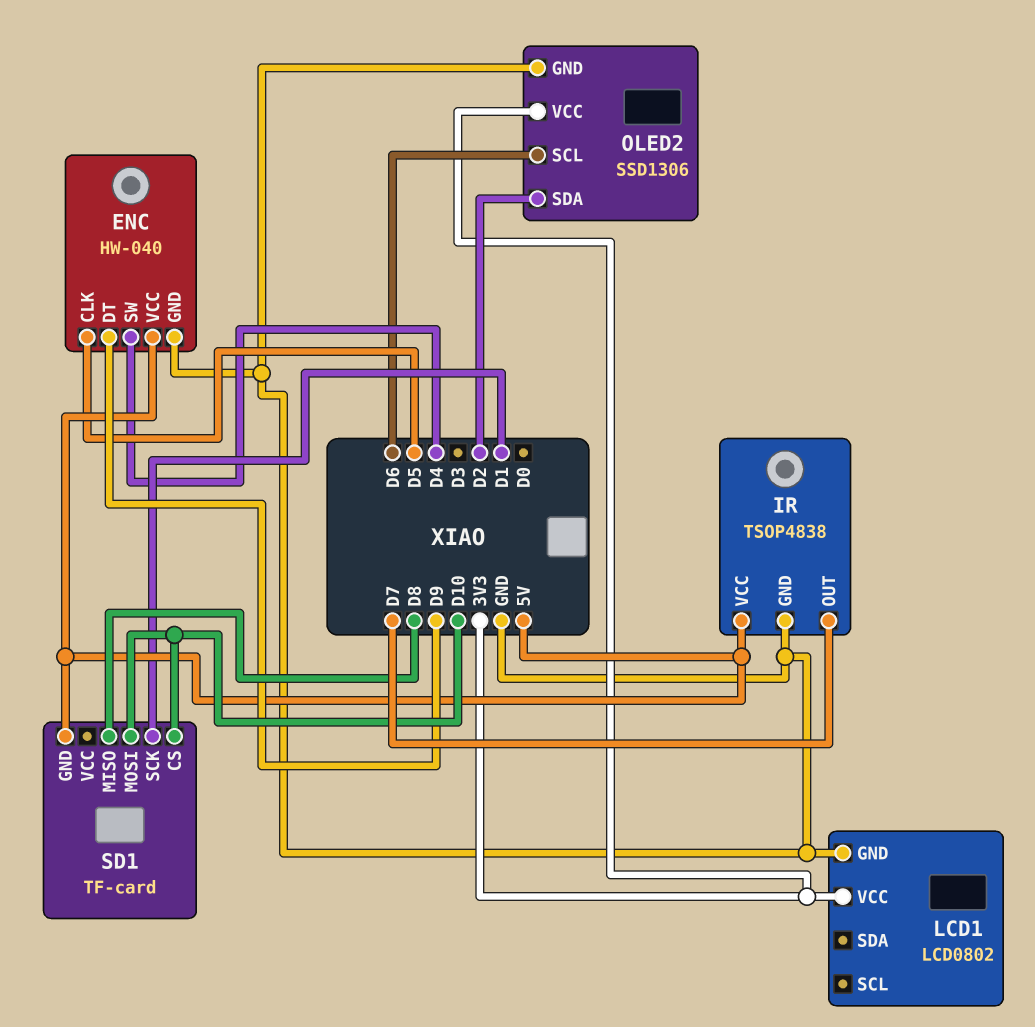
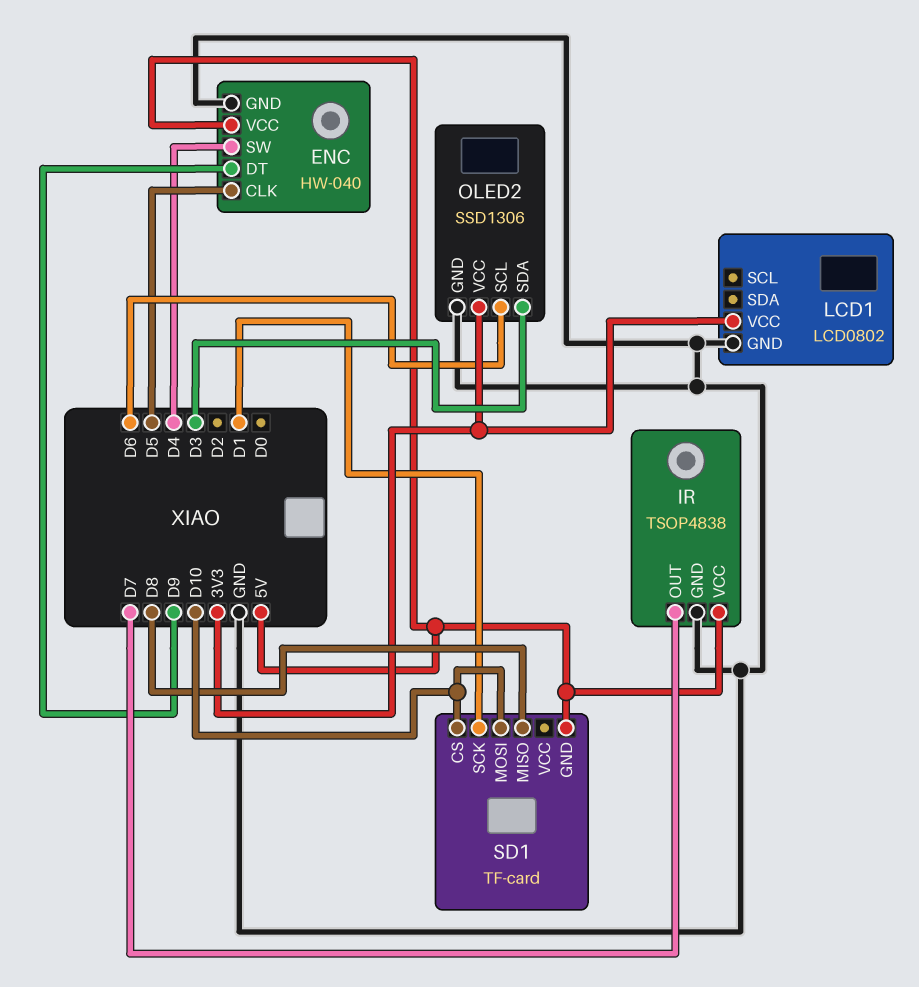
OLED2 pin SDA: D2 -> D3

